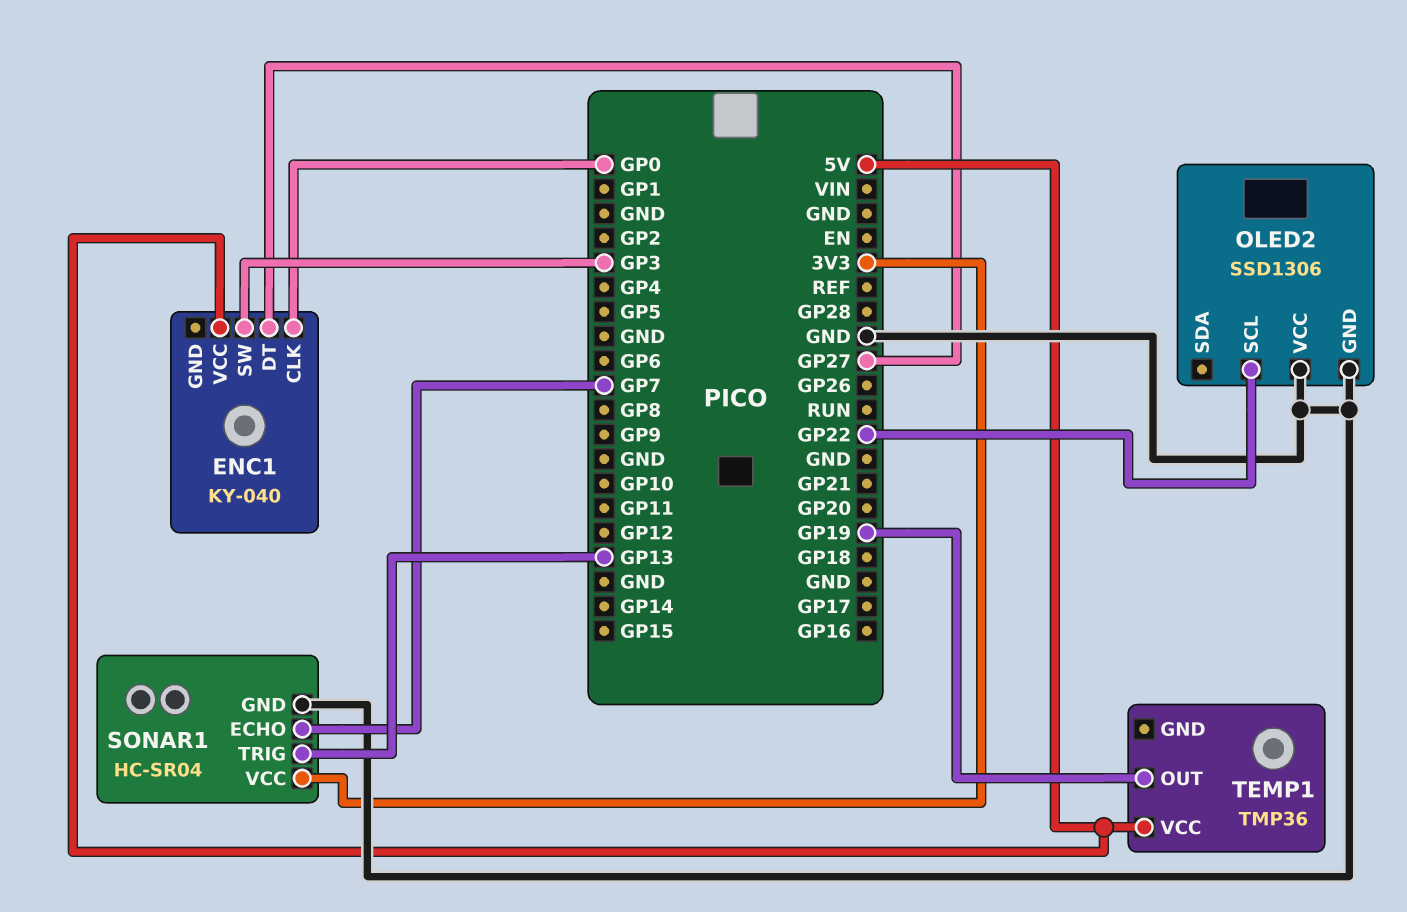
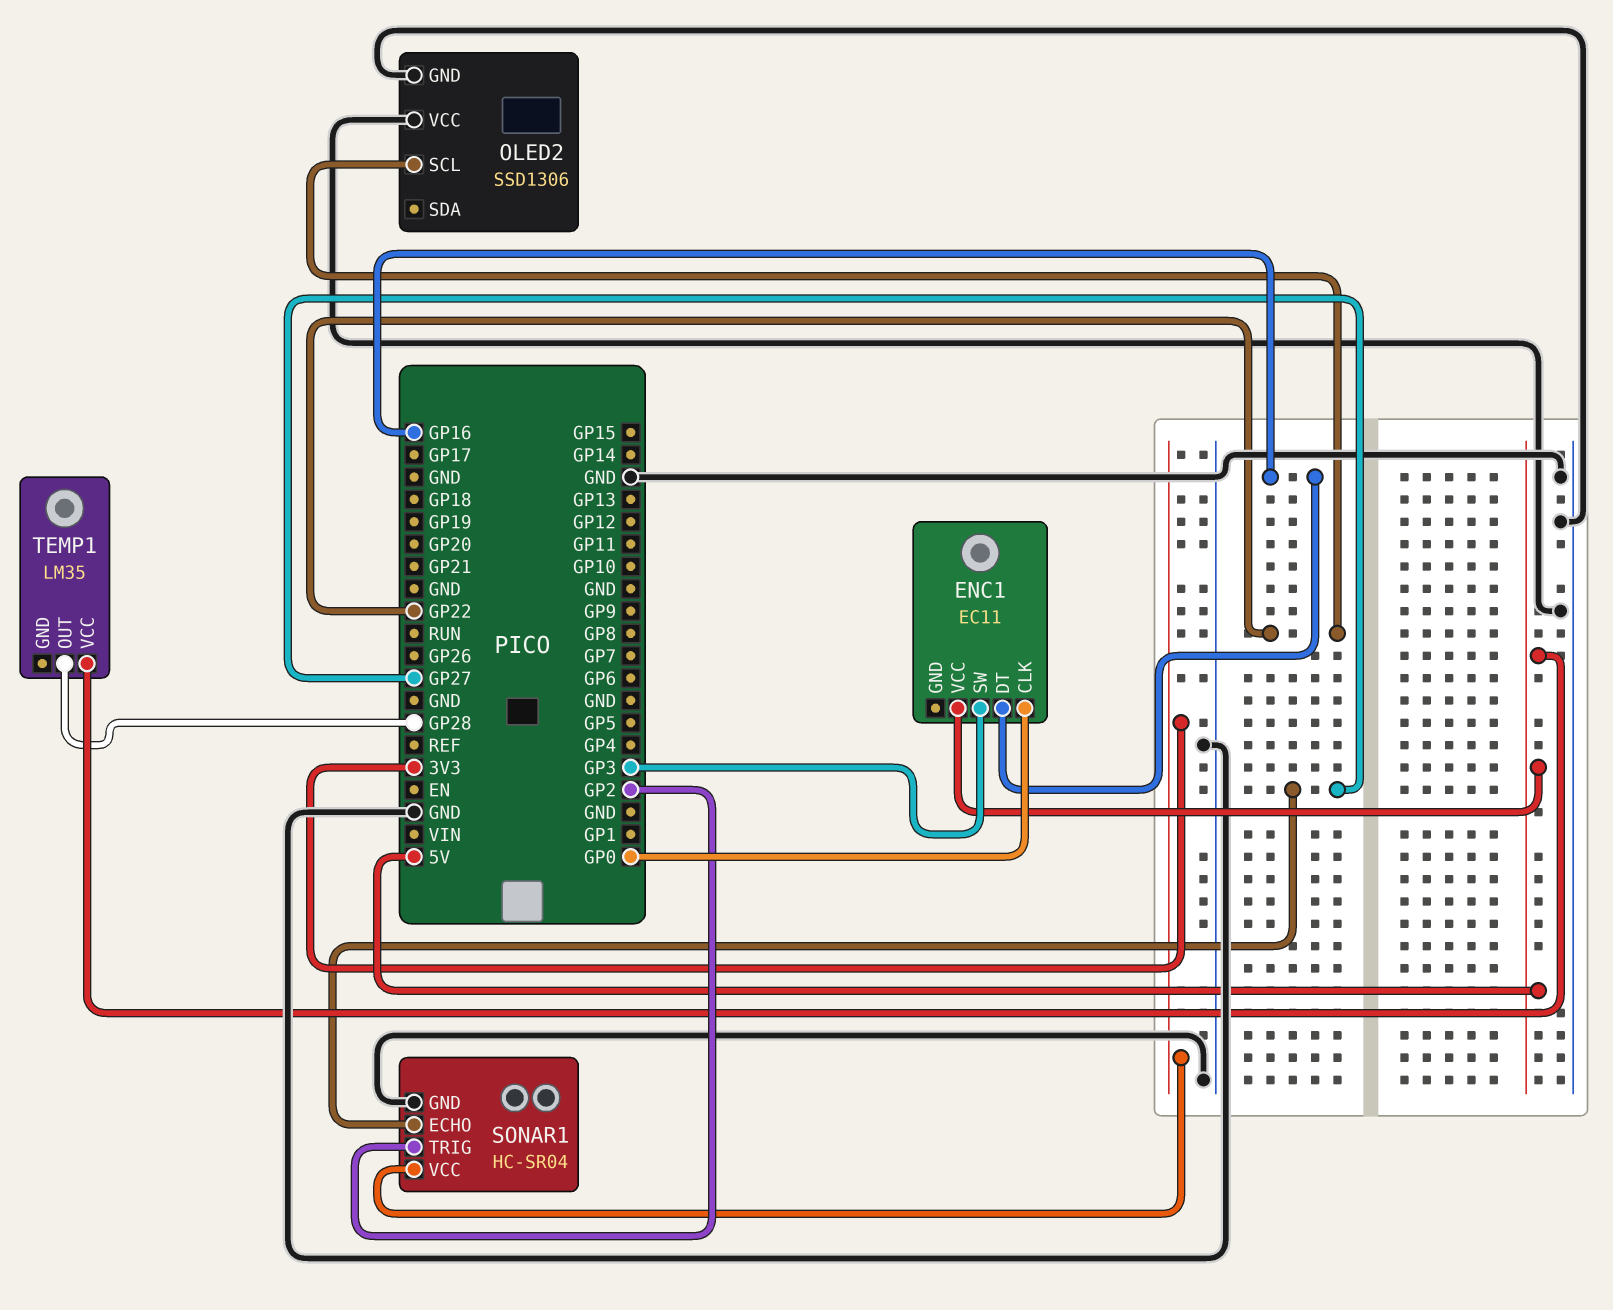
ENC1: KY-040 -> EC11
ENC1 pin DT: GP27 -> GP16
SONAR1 pin ECHO: GP7 -> GP27
SONAR1 pin TRIG: GP13 -> GP2
TEMP1: TMP36 -> LM35
TEMP1 pin OUT: GP19 -> GP28

